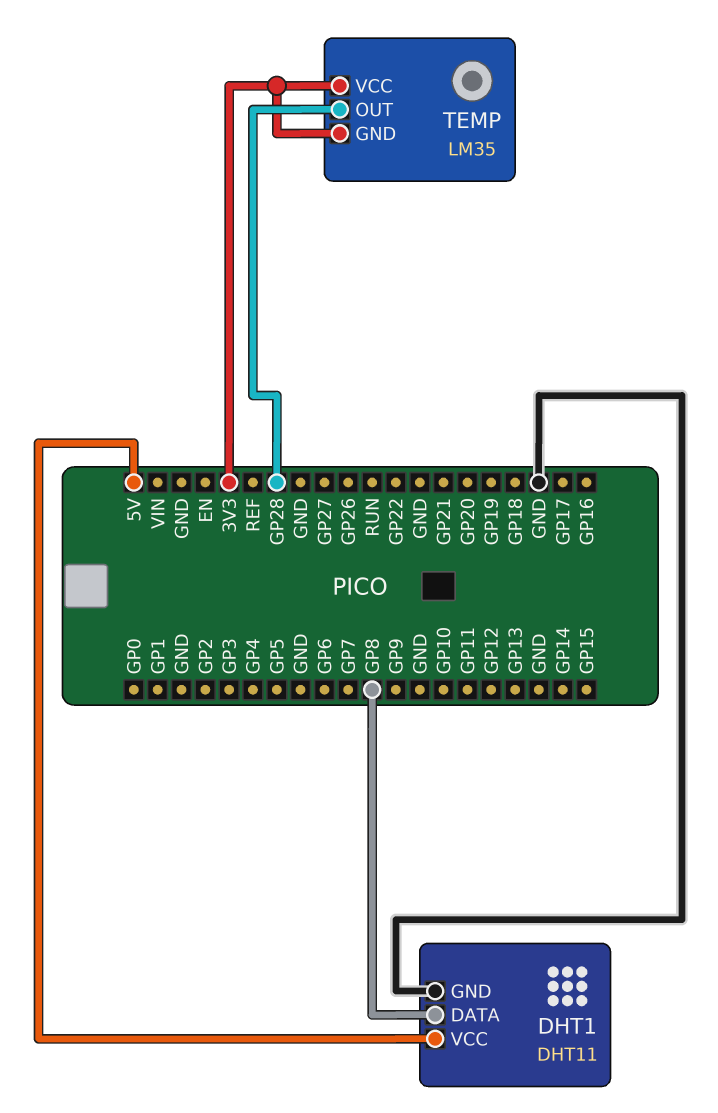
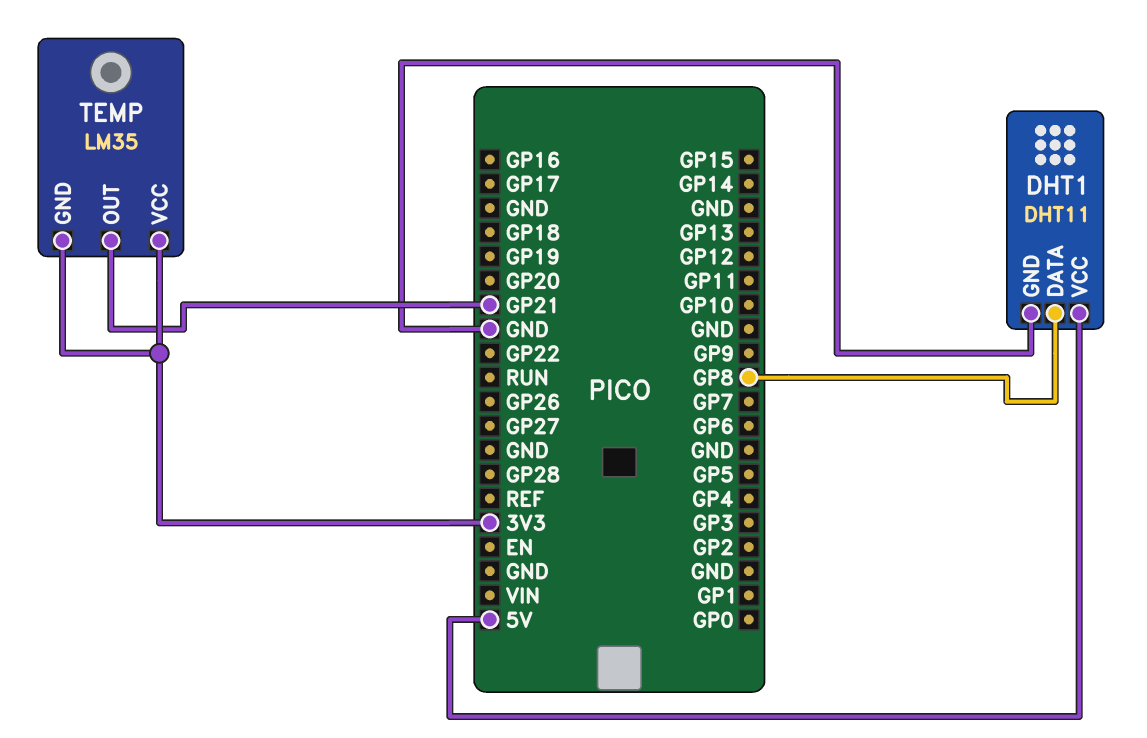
TEMP pin OUT: GP28 -> GP21

